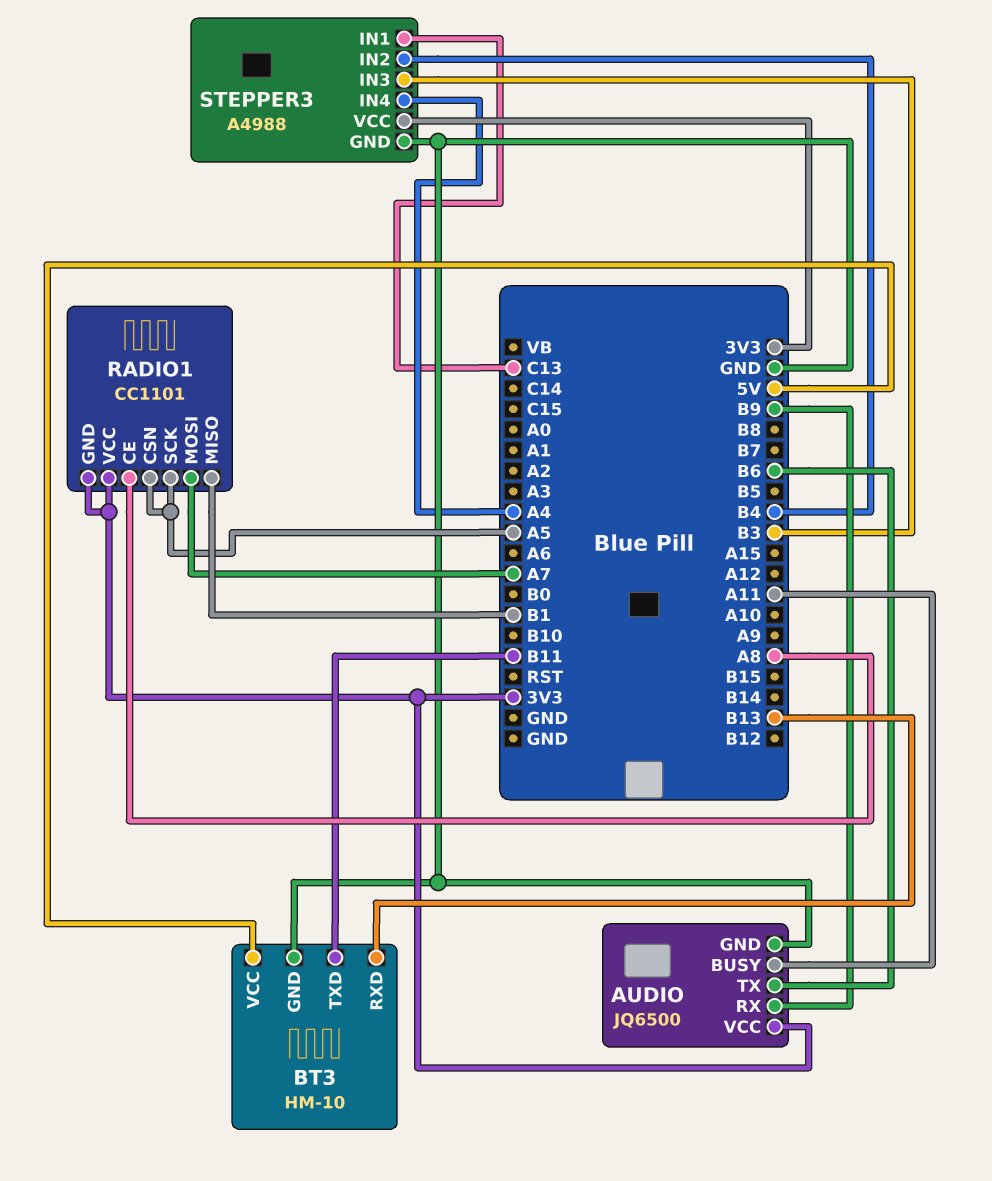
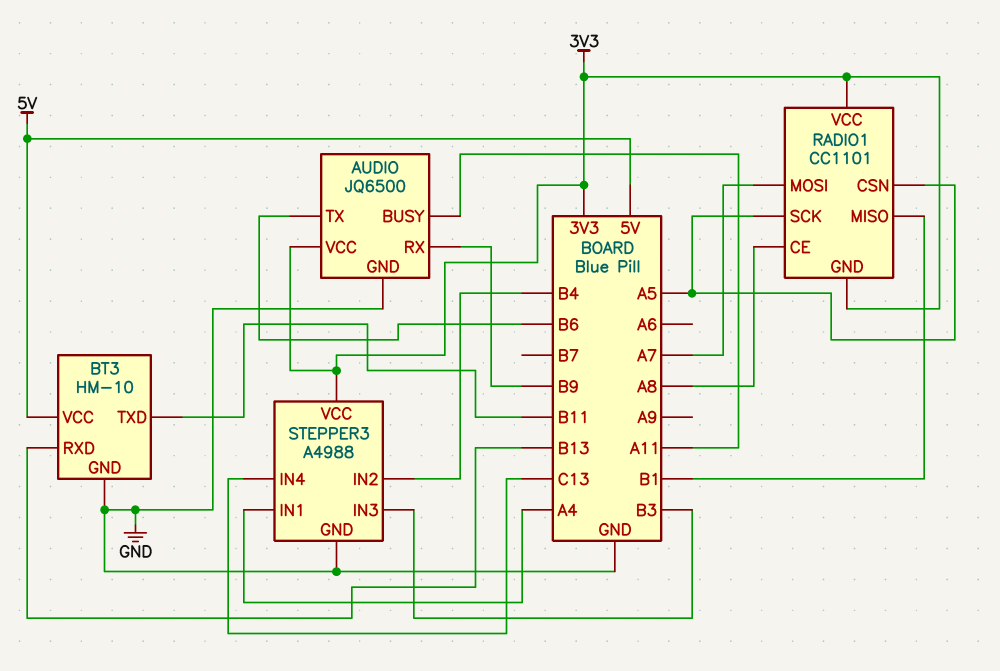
STEPPER3 pin IN1: C13 -> A4
STEPPER3 pin IN4: A4 -> C13

